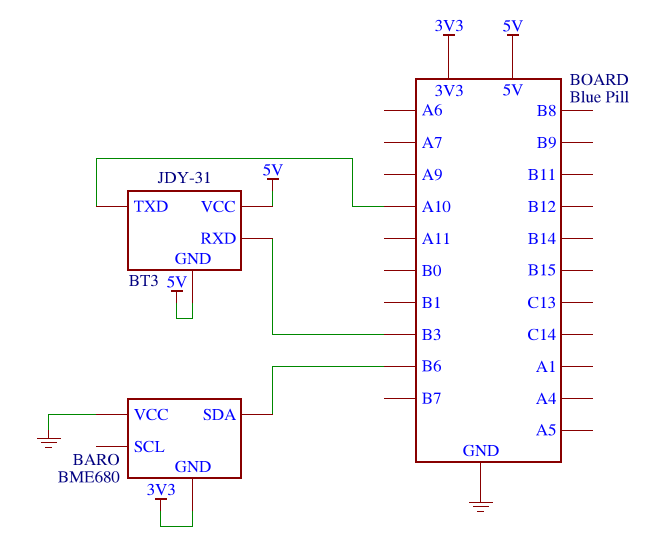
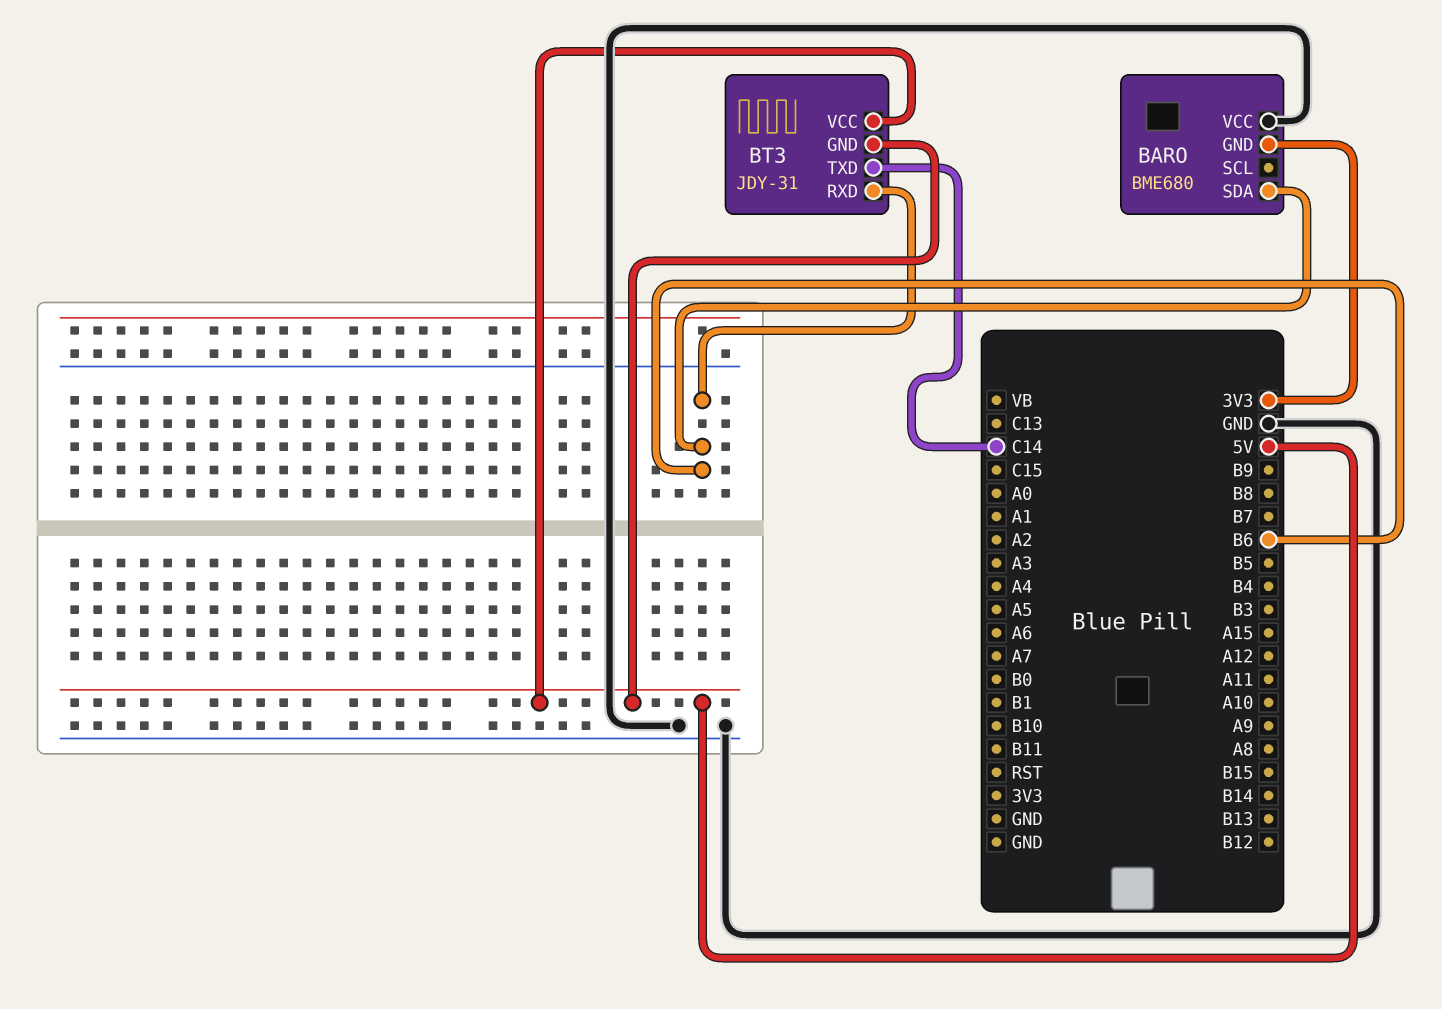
BT3 pin RXD: B3 -> B6
BT3 pin TXD: A10 -> C14

